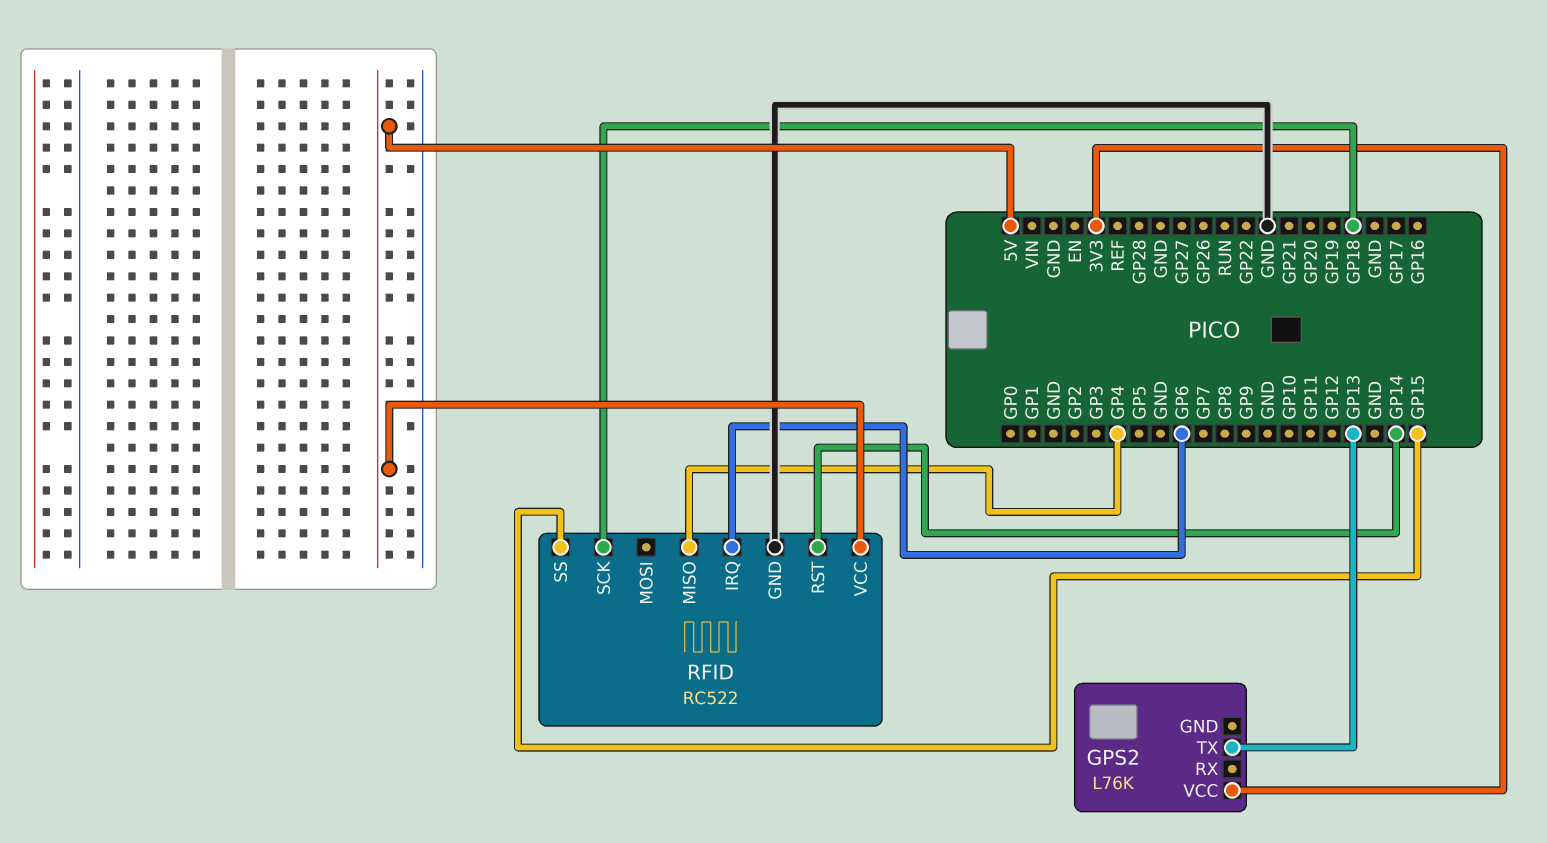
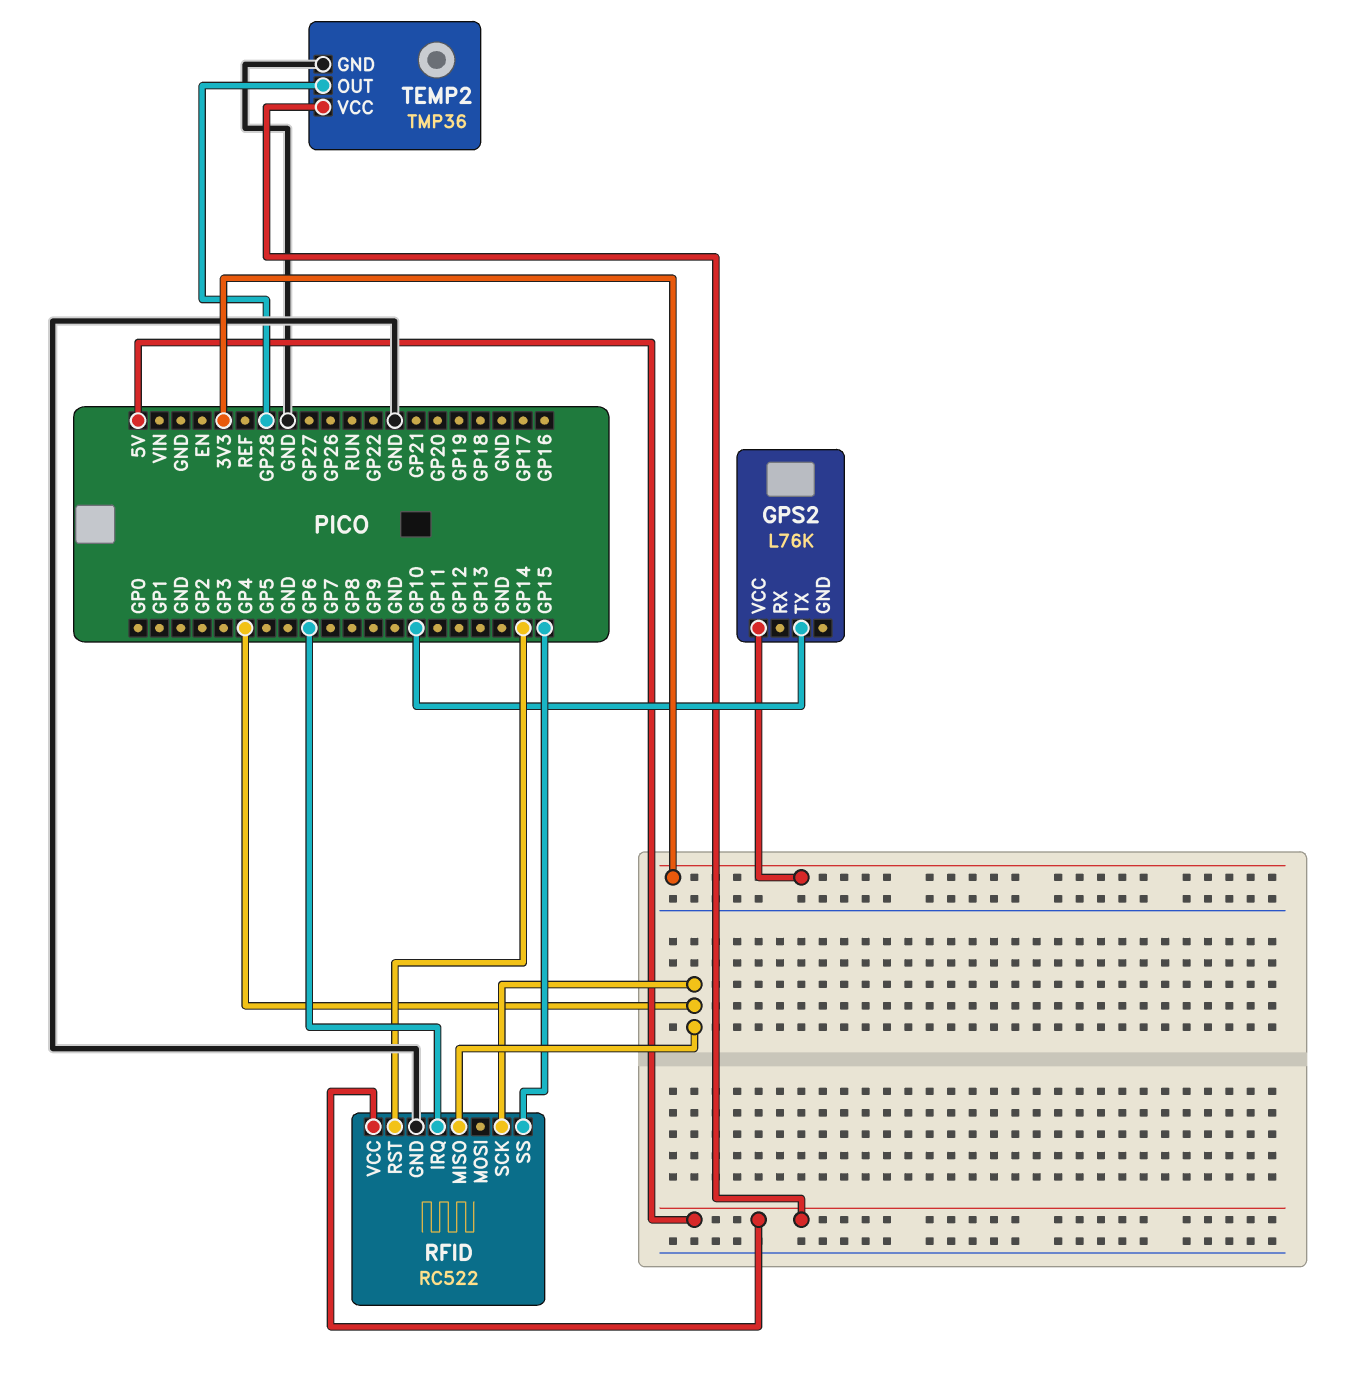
GPS2 pin TX: GP13 -> GP10
RFID pin SCK: GP18 -> GP4
TEMP2: none -> TMP36
TEMP2 pin GND: none -> GND
TEMP2 pin OUT: none -> GP28
TEMP2 pin VCC: none -> 5V

